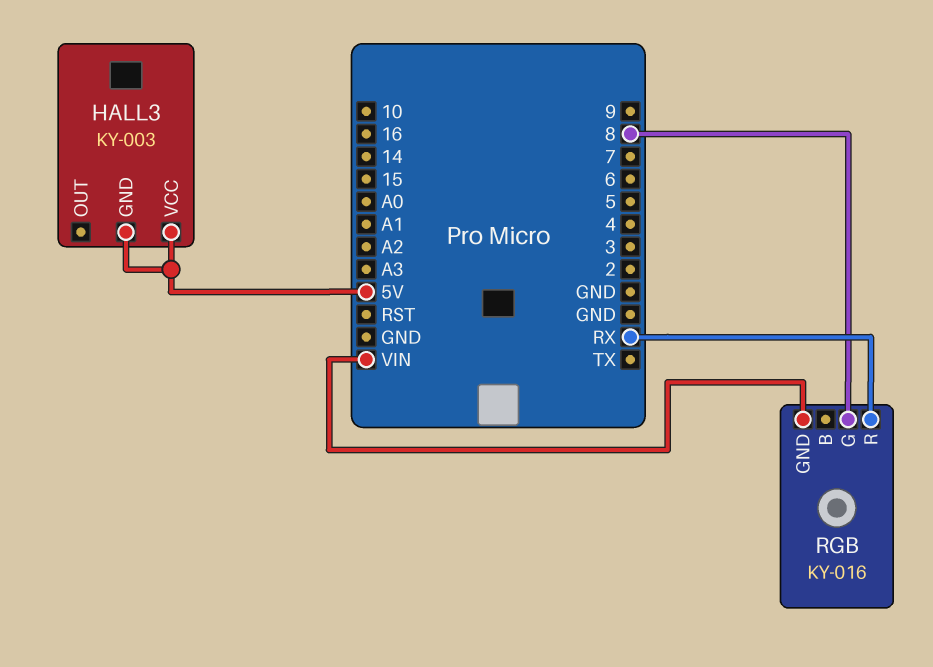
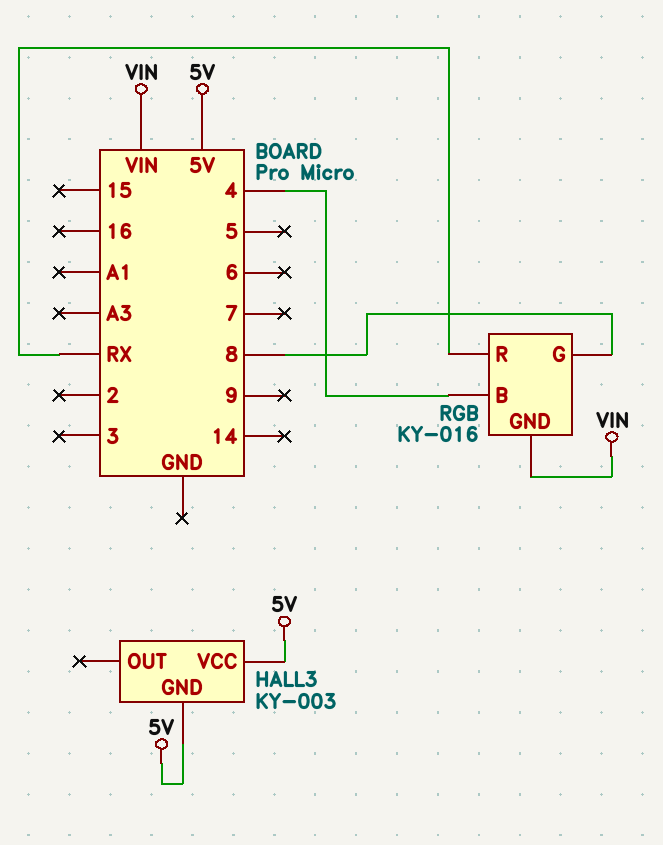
RGB pin B: none -> 4

